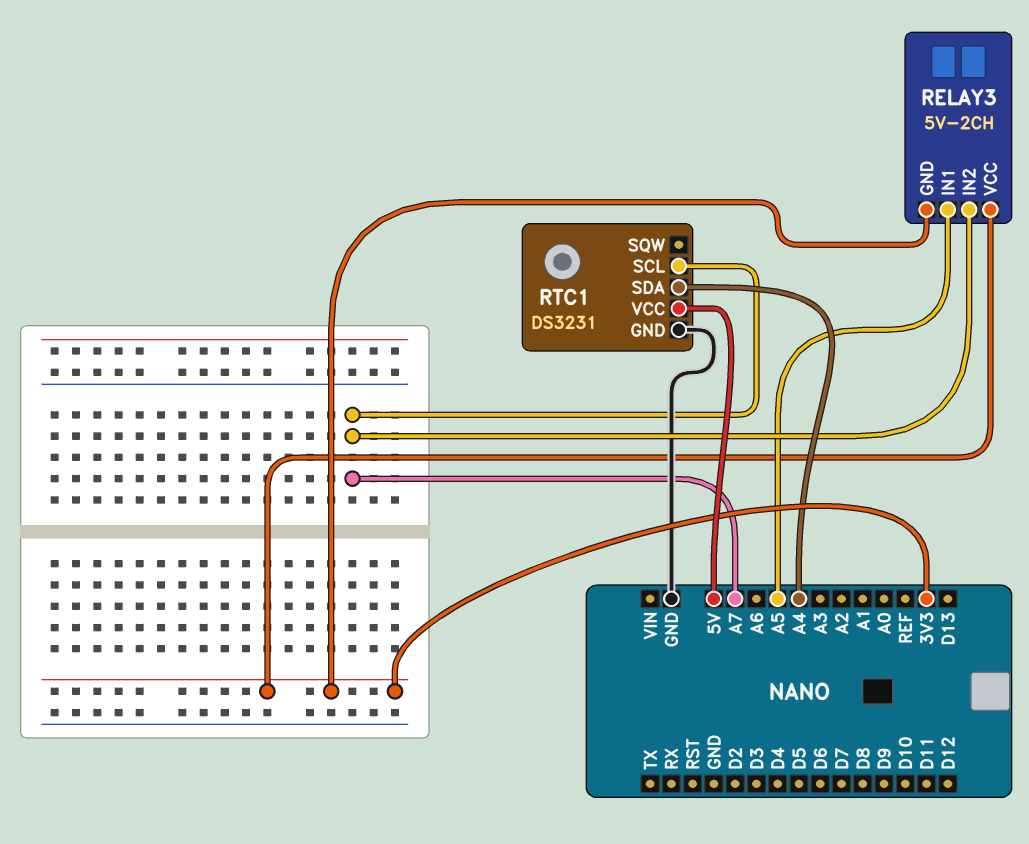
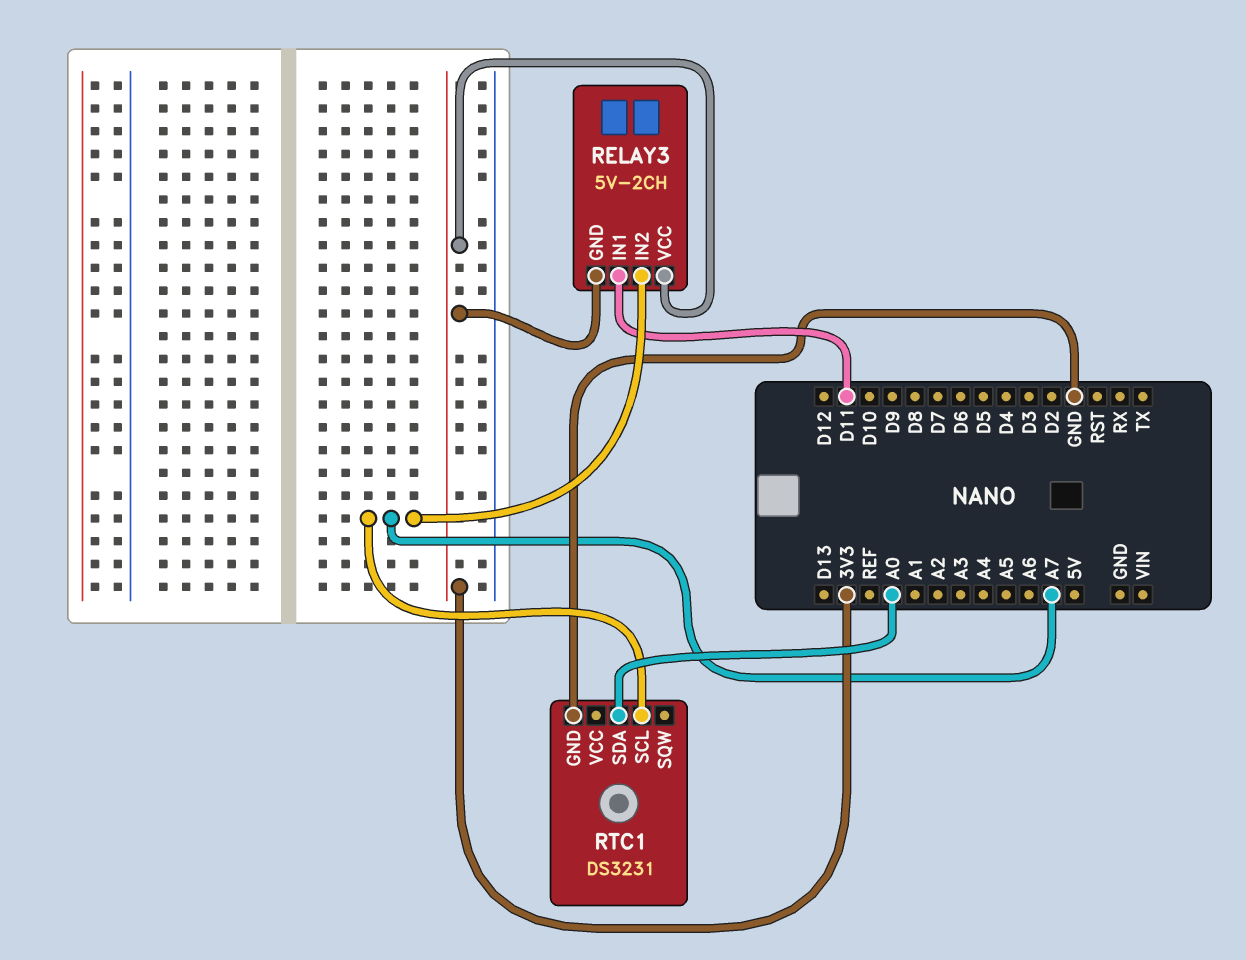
RELAY3 pin IN1: A5 -> D11
RTC1 pin SDA: A4 -> A0
RTC1 pin VCC: 5V -> none

